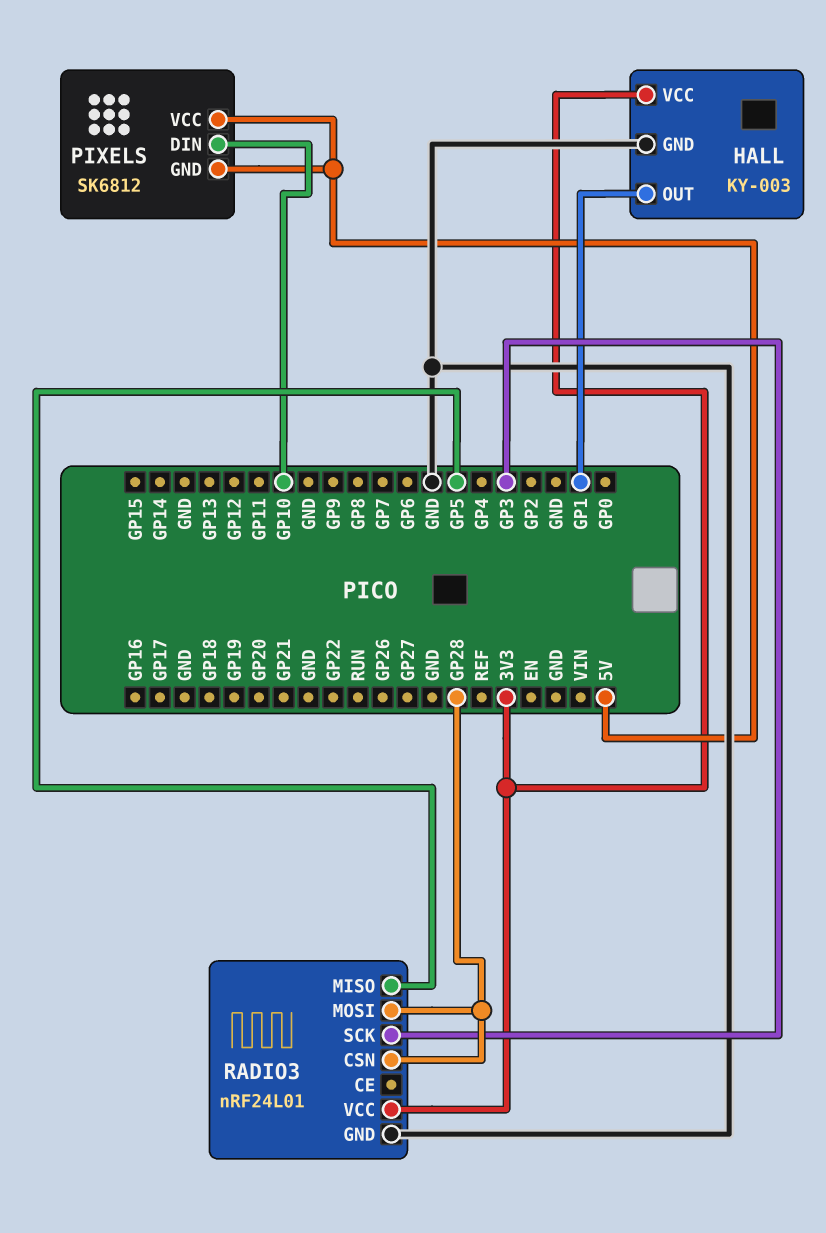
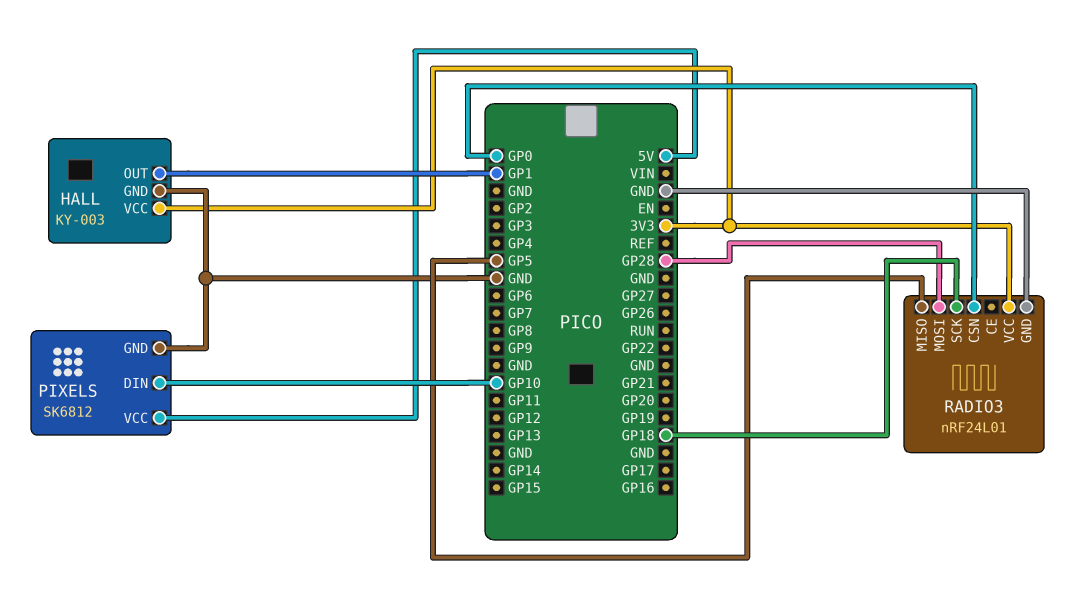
PIXELS pin GND: 5V -> GND
RADIO3 pin CSN: GP28 -> GP0
RADIO3 pin SCK: GP3 -> GP18

